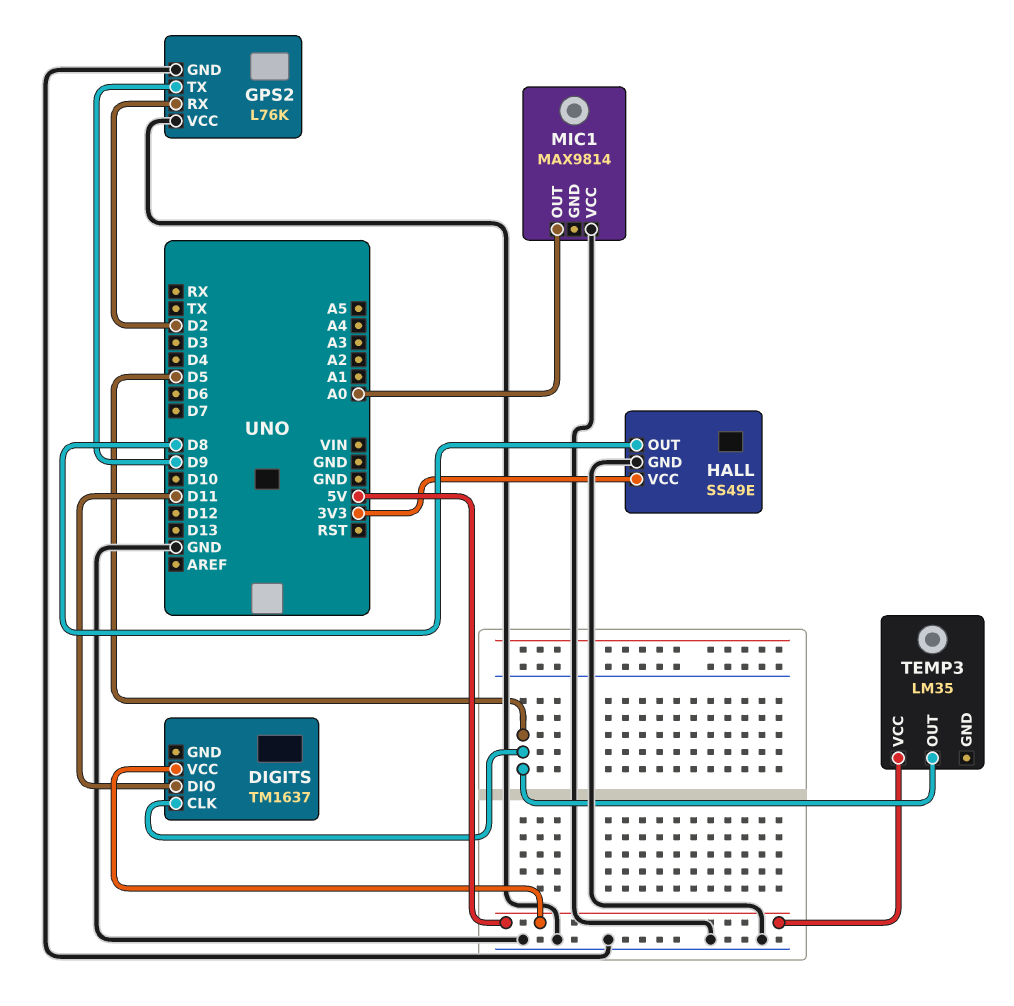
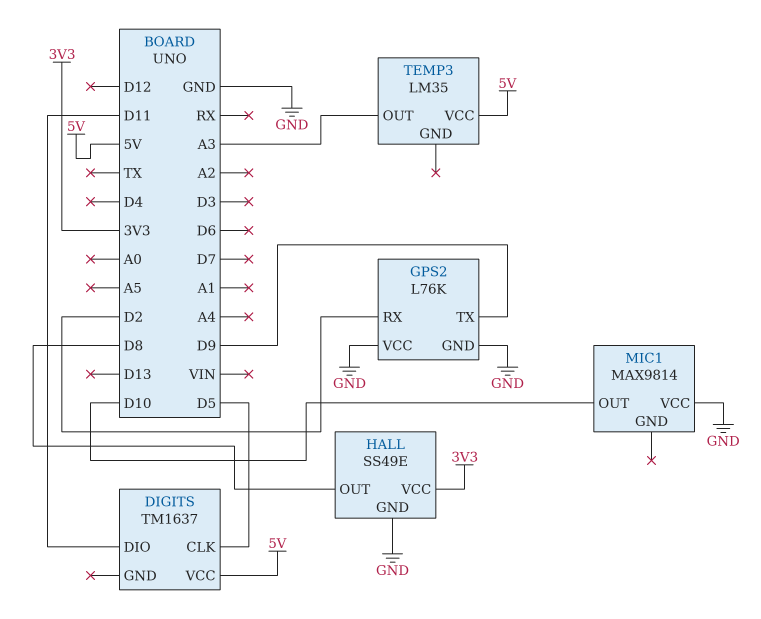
MIC1 pin OUT: A0 -> D10
TEMP3 pin OUT: D5 -> A3

